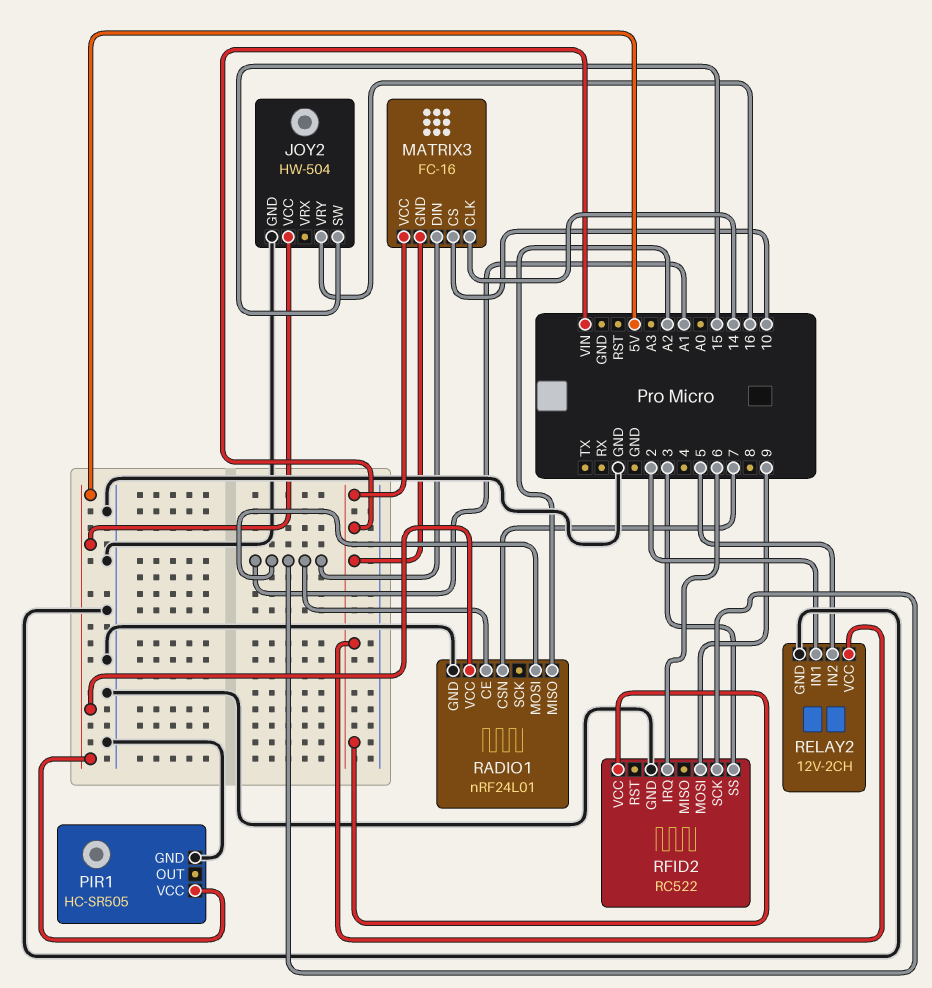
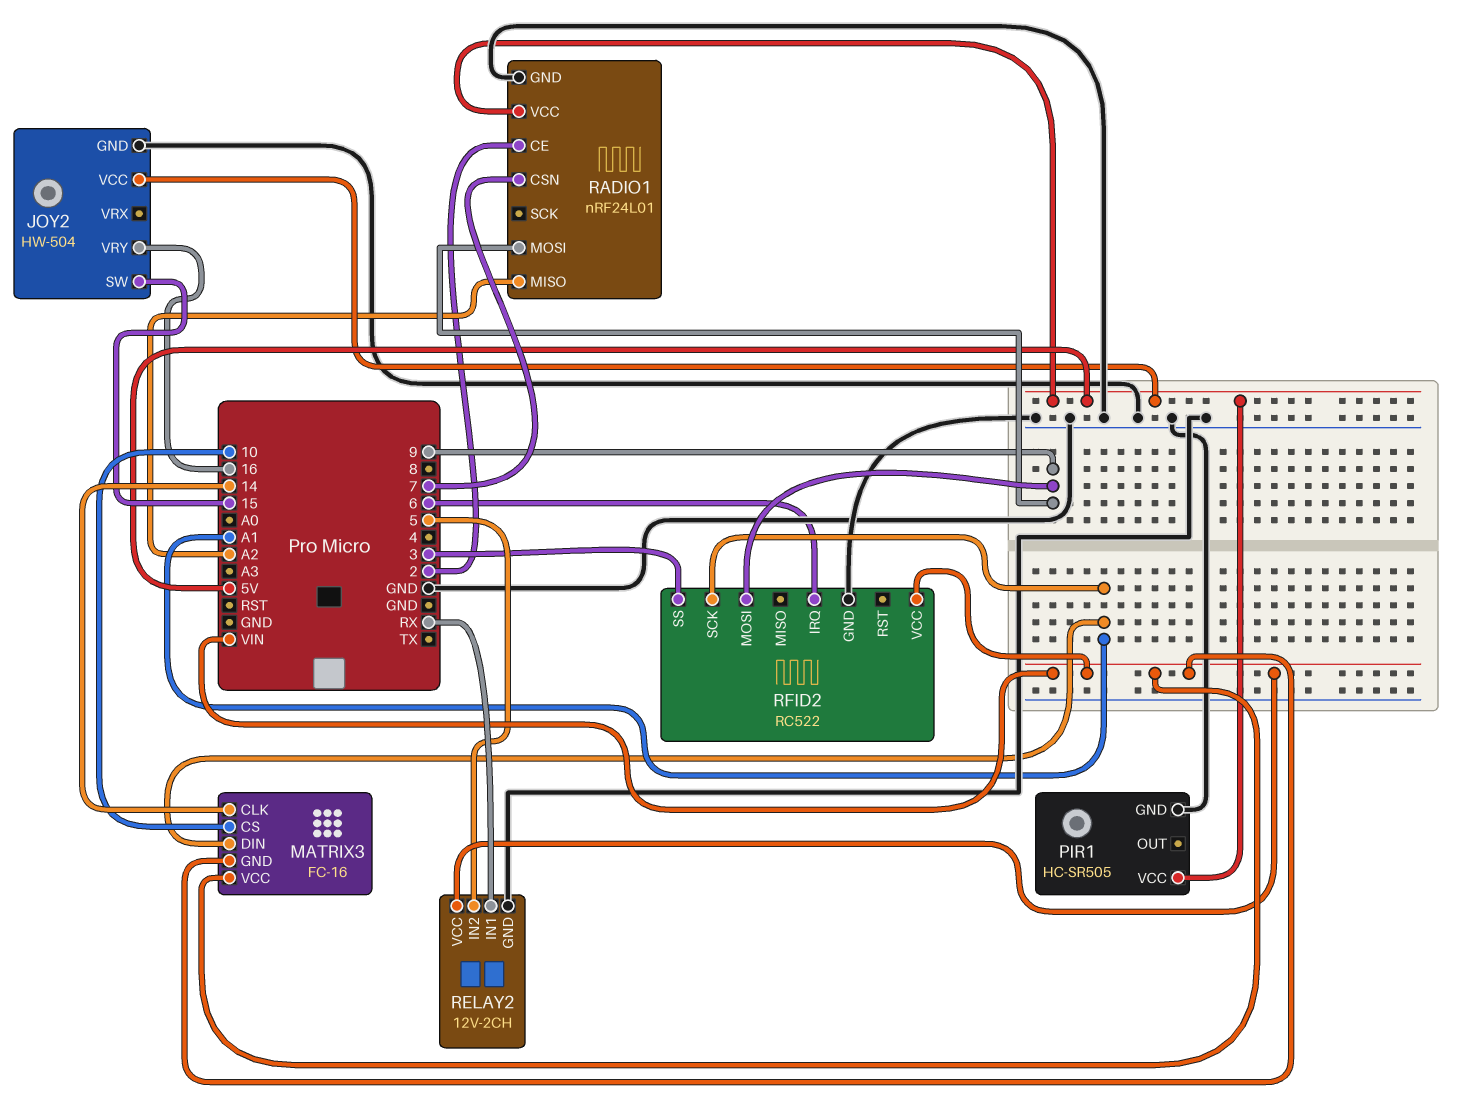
RADIO1 pin CE: A1 -> 2
RADIO1 pin MOSI: A1 -> 9
RELAY2 pin IN1: 2 -> RX

